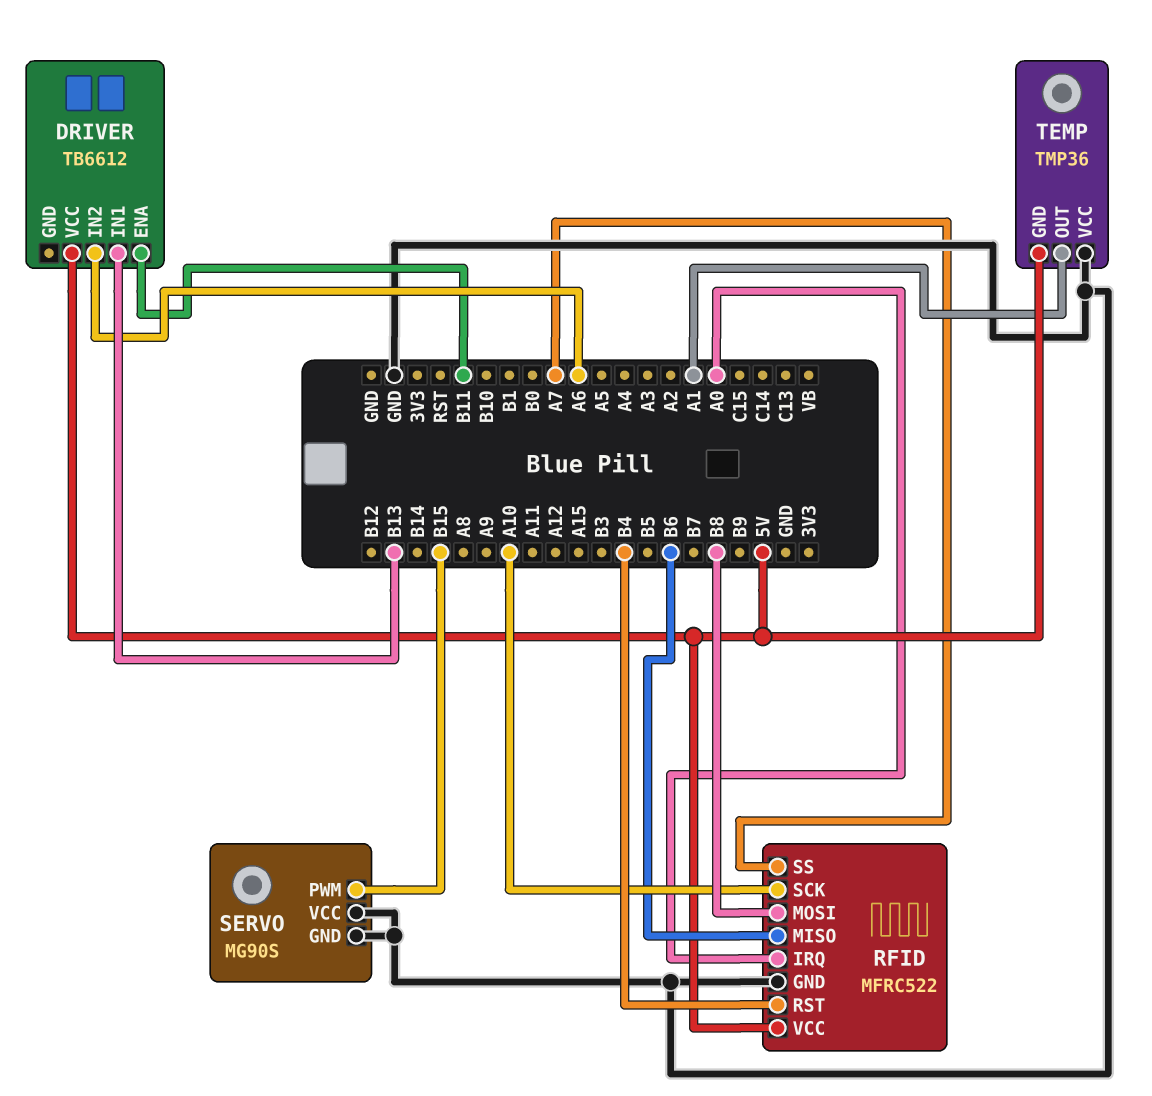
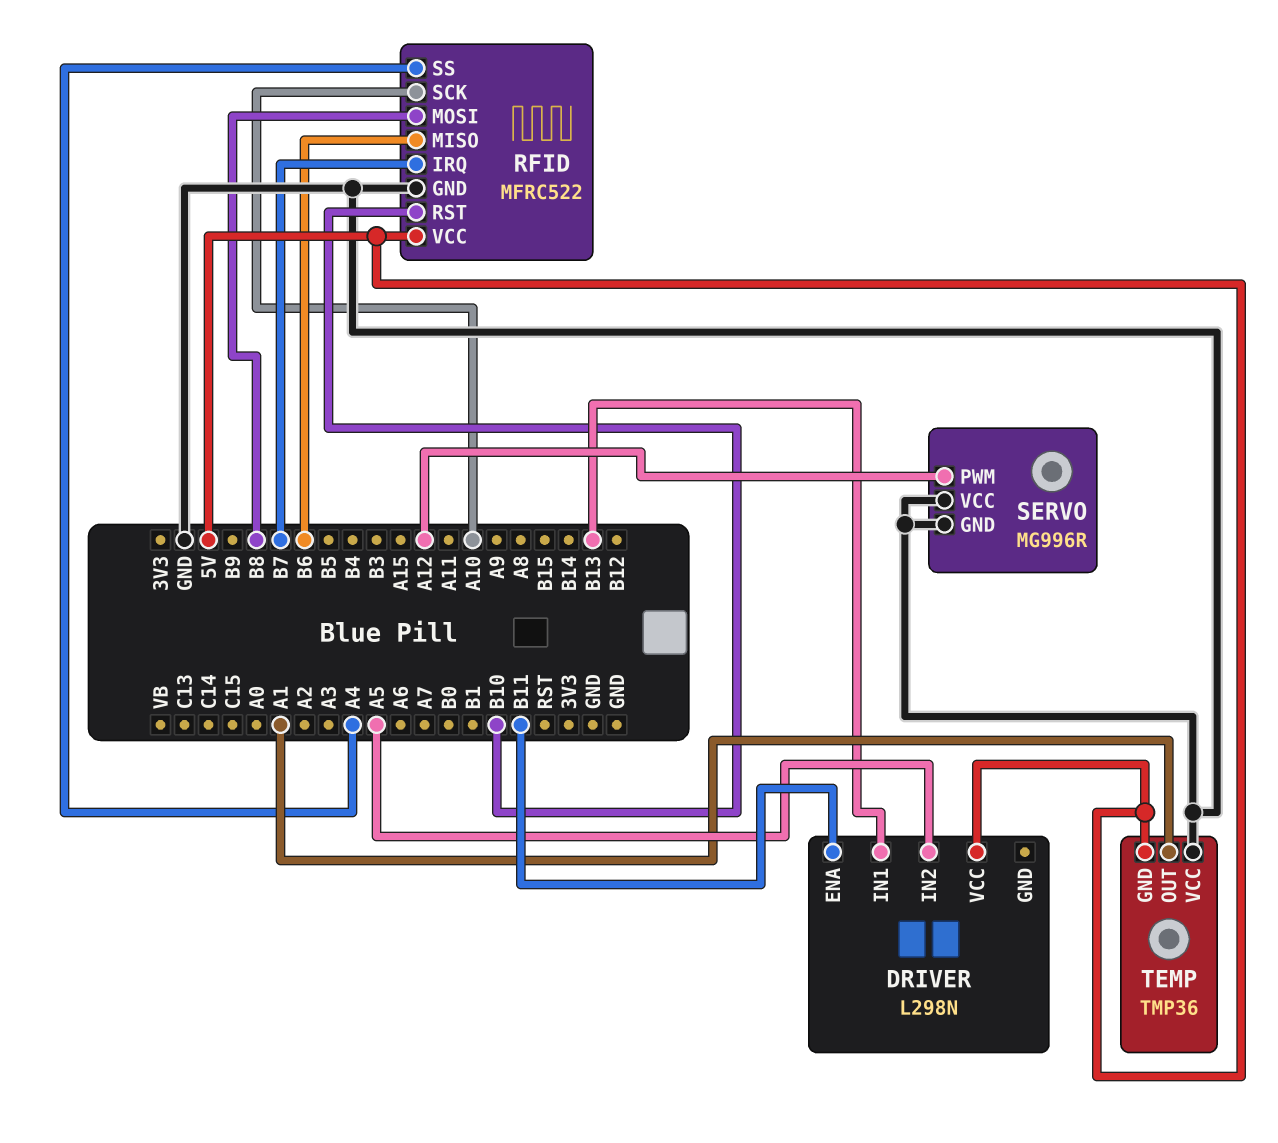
DRIVER: TB6612 -> L298N
DRIVER pin IN2: A6 -> A5
RFID pin IRQ: A0 -> B7
RFID pin RST: B4 -> B10
RFID pin SS: A7 -> A4
SERVO: MG90S -> MG996R
SERVO pin PWM: B15 -> A12

